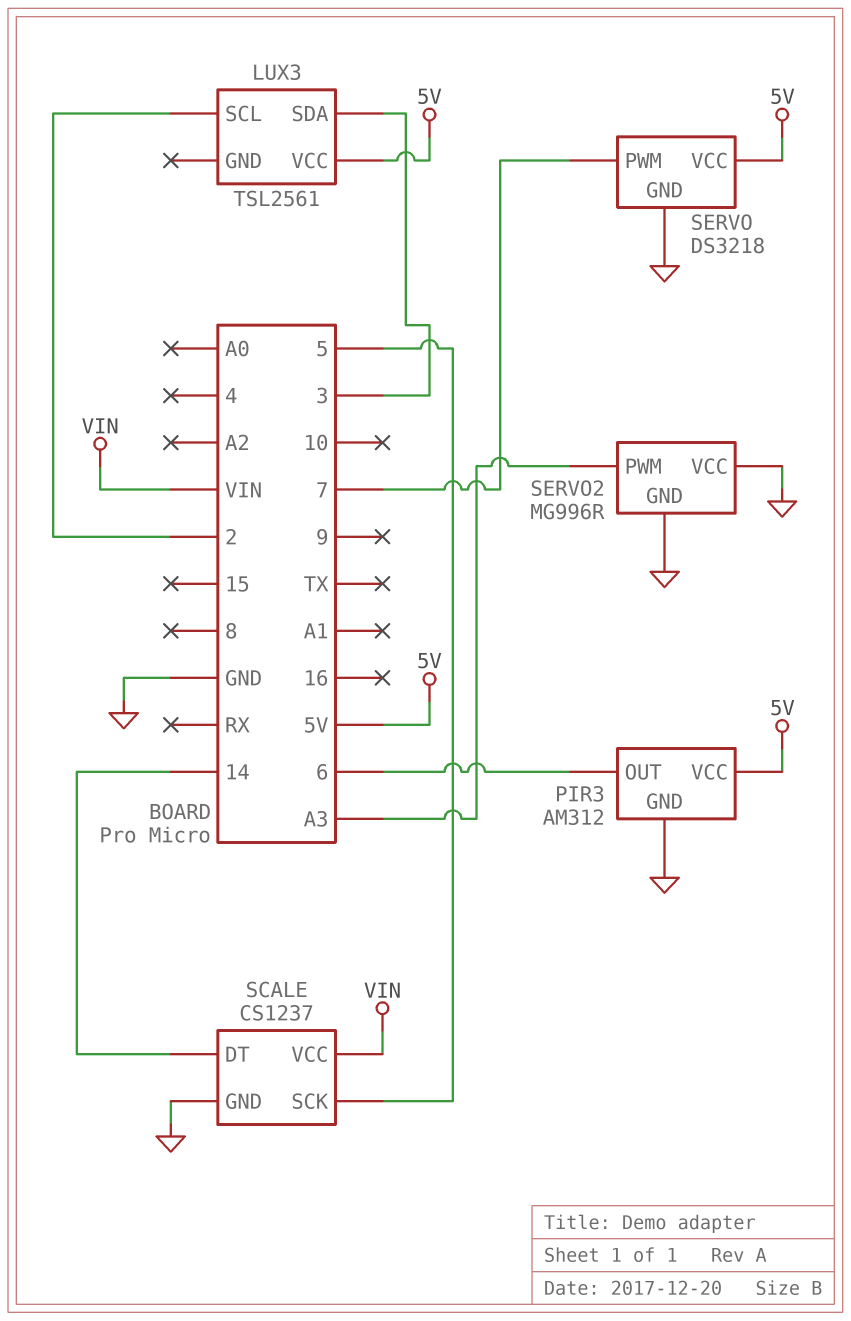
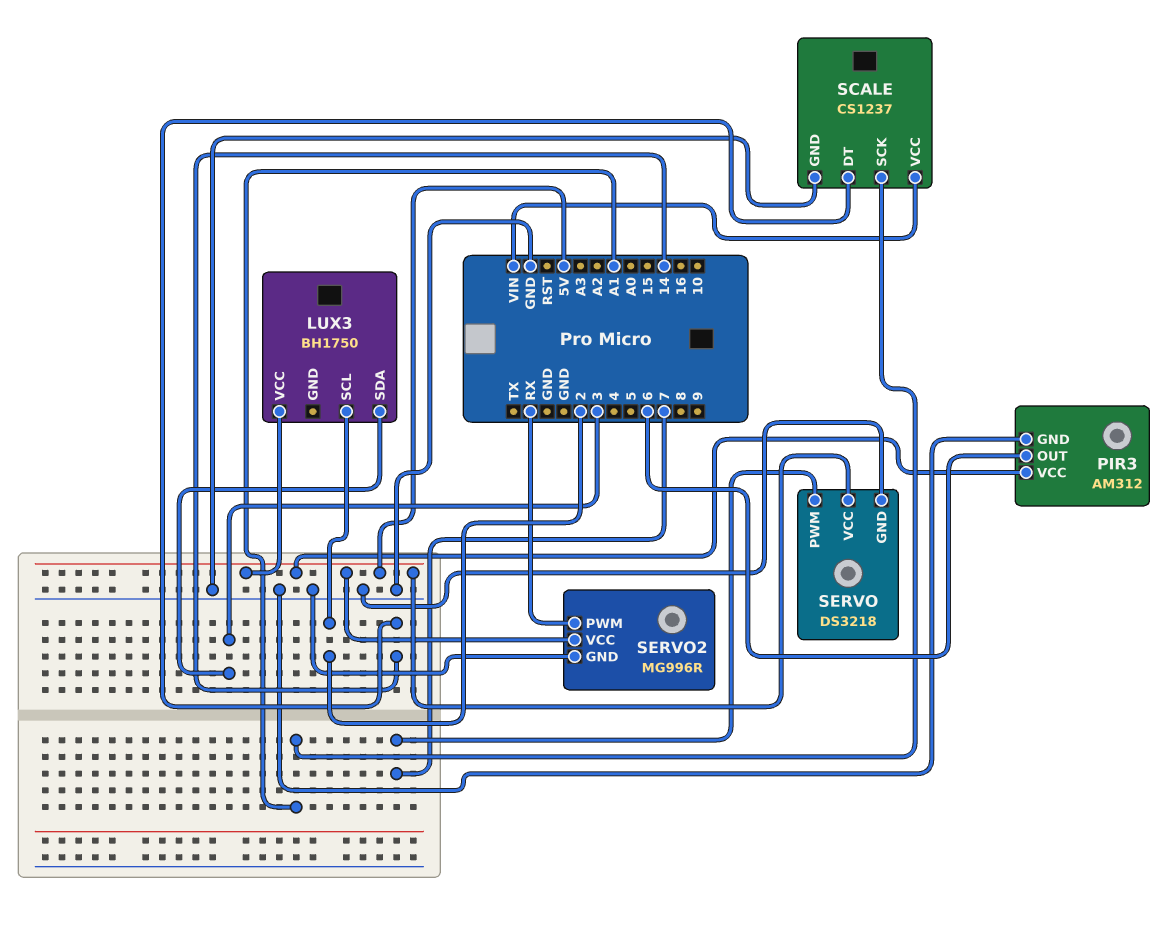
LUX3: TSL2561 -> BH1750
SCALE pin SCK: 5 -> A1
SERVO2 pin PWM: A3 -> RX
SERVO2 pin VCC: GND -> 5V

